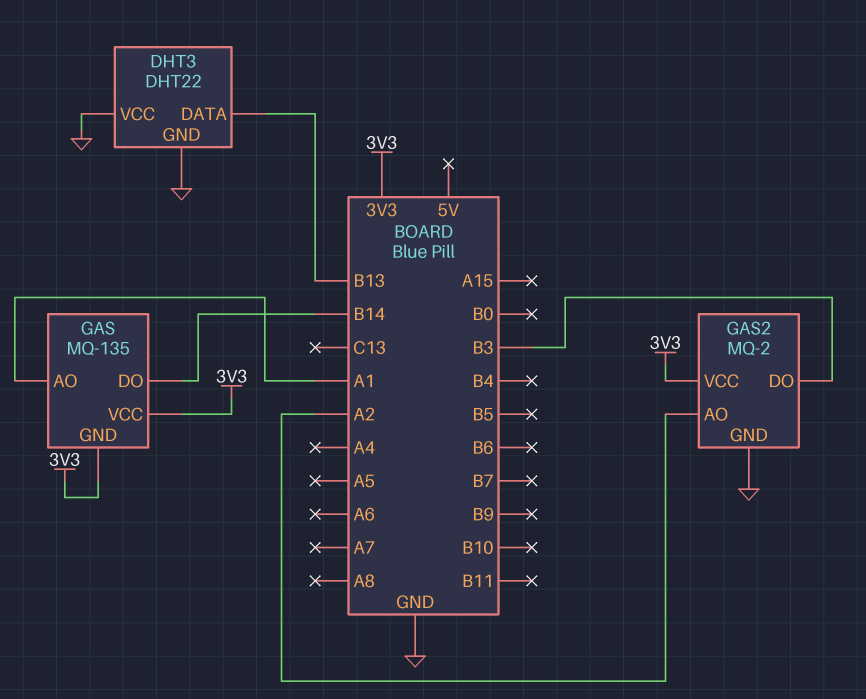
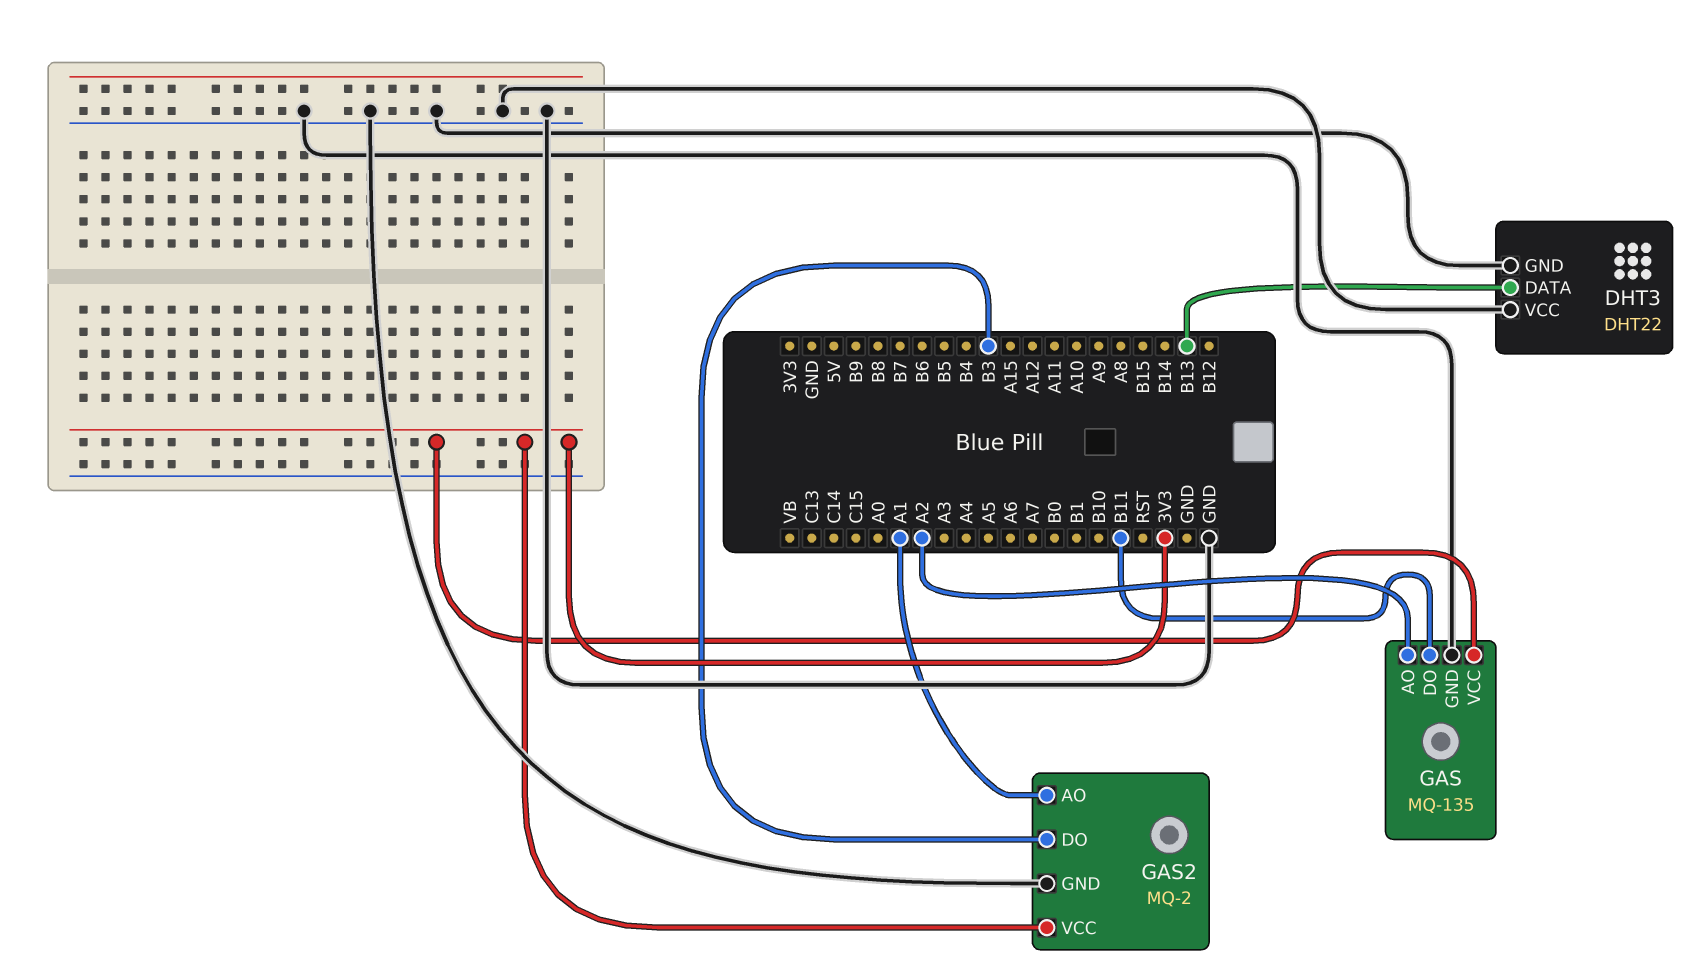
GAS pin AO: A1 -> A2
GAS pin DO: B14 -> B11
GAS pin GND: 3V3 -> GND
GAS2 pin AO: A2 -> A1

